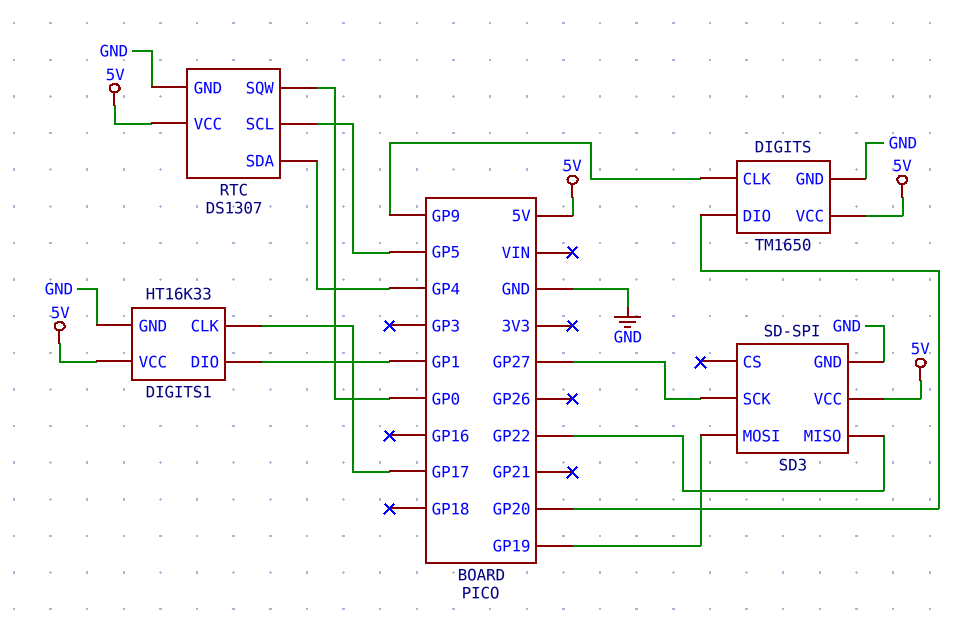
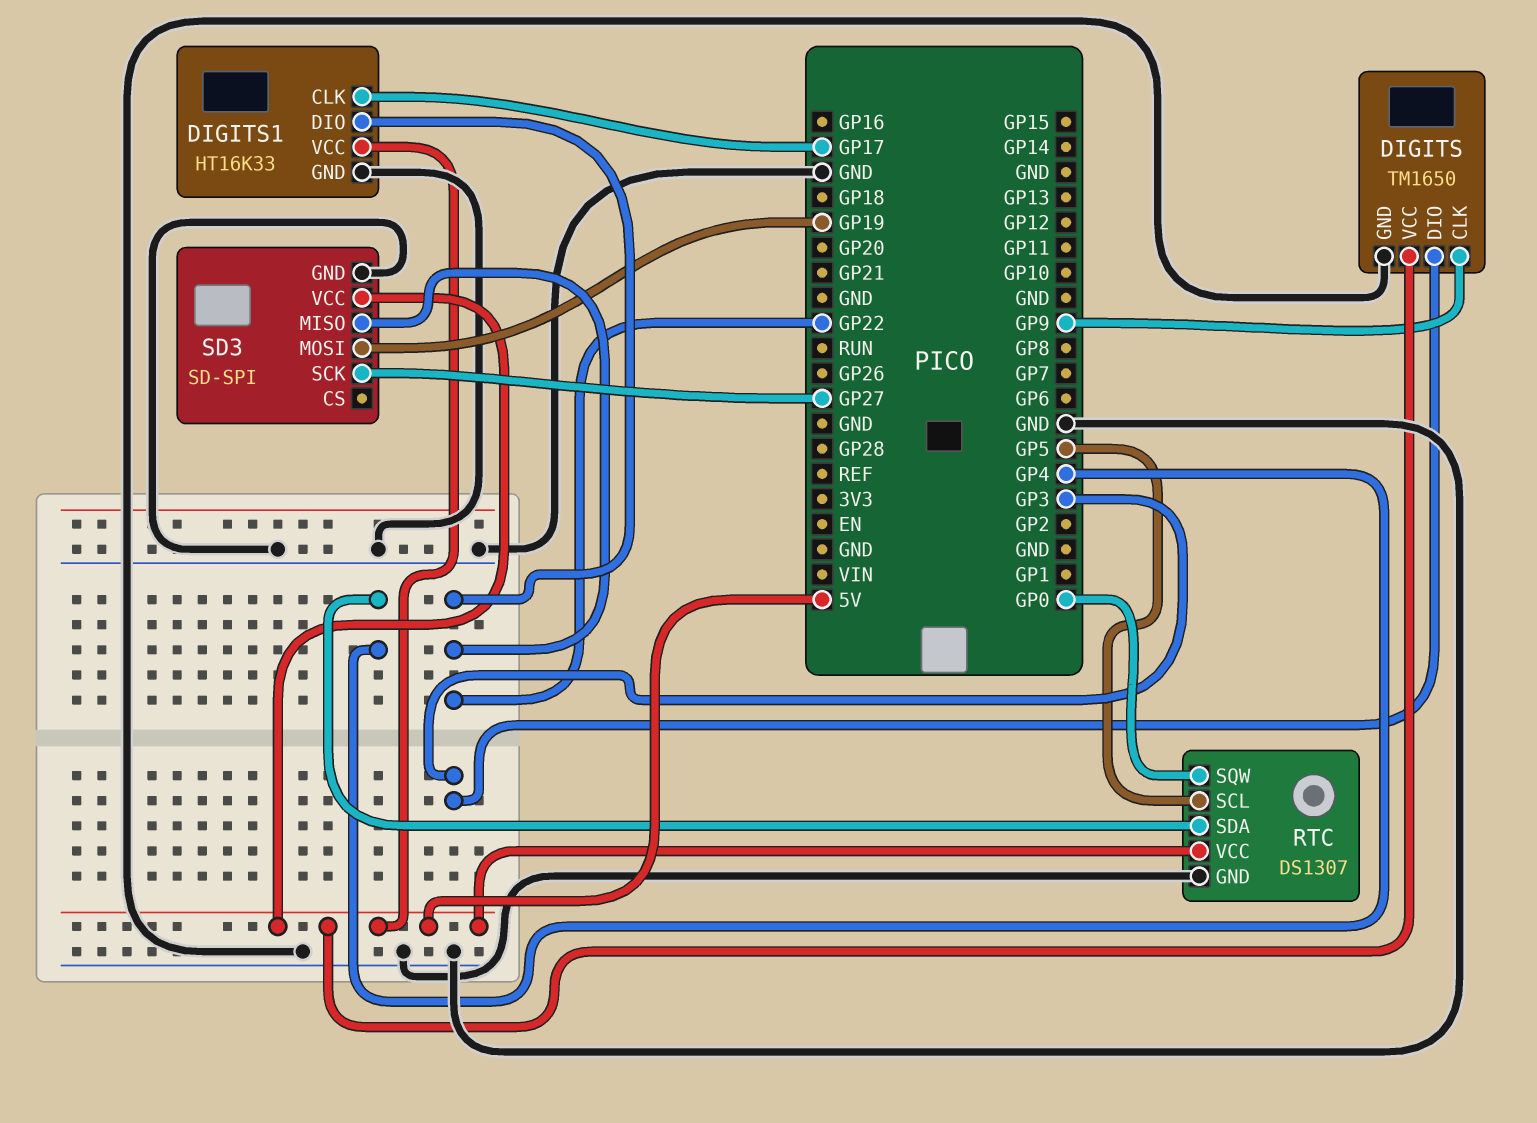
DIGITS pin DIO: GP20 -> GP3
DIGITS1 pin DIO: GP1 -> GP22

